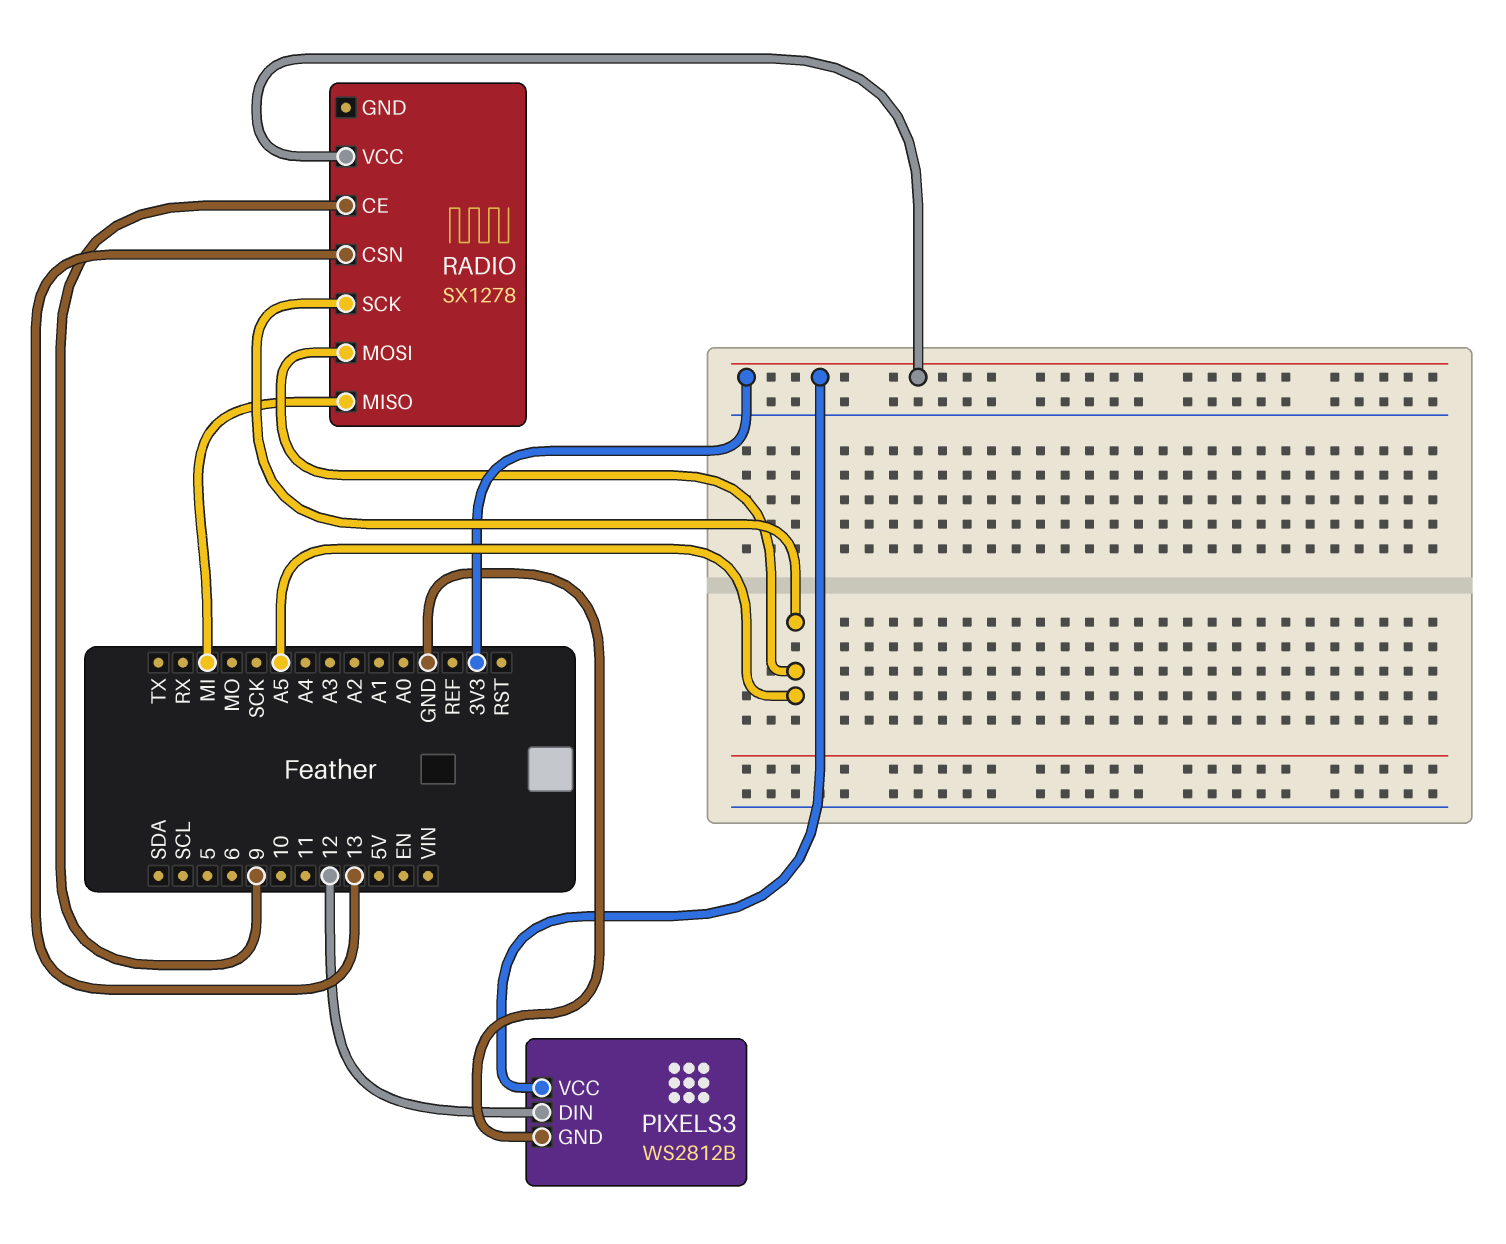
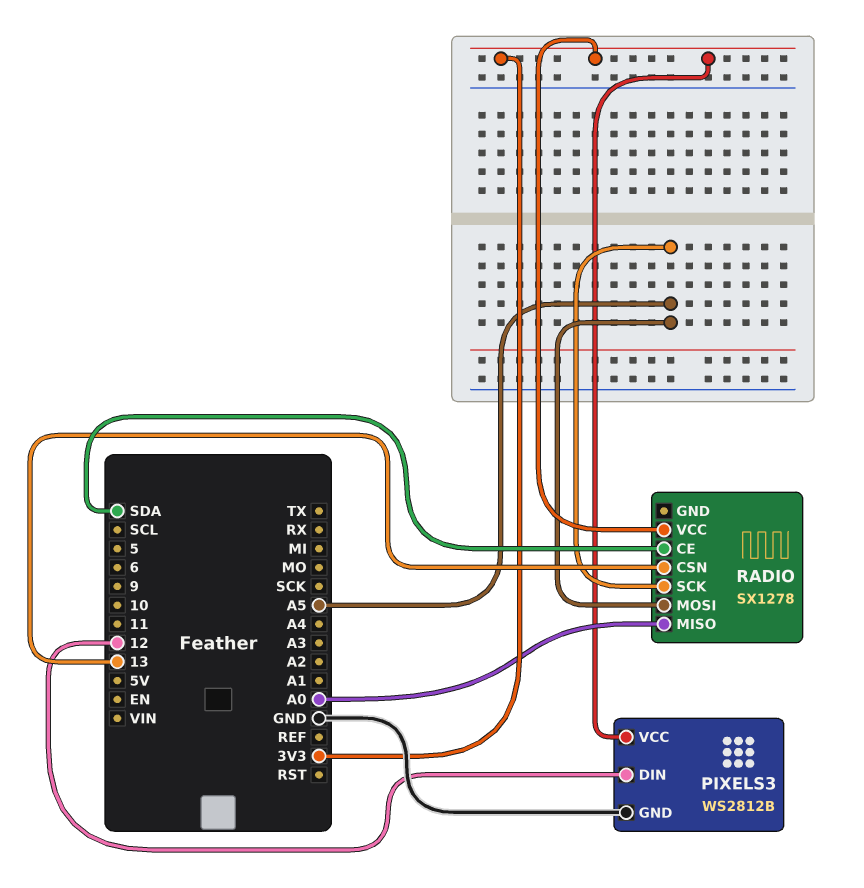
RADIO pin CE: 9 -> SDA
RADIO pin MISO: MI -> A0

